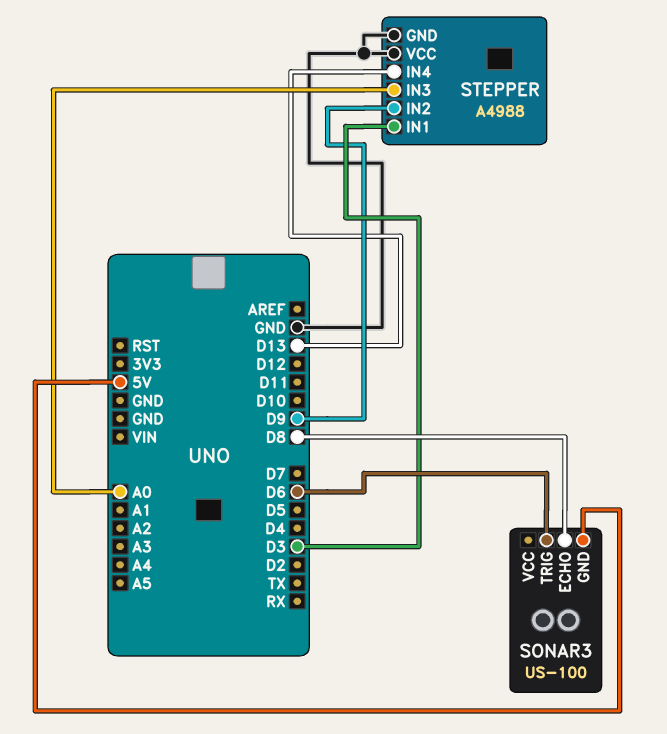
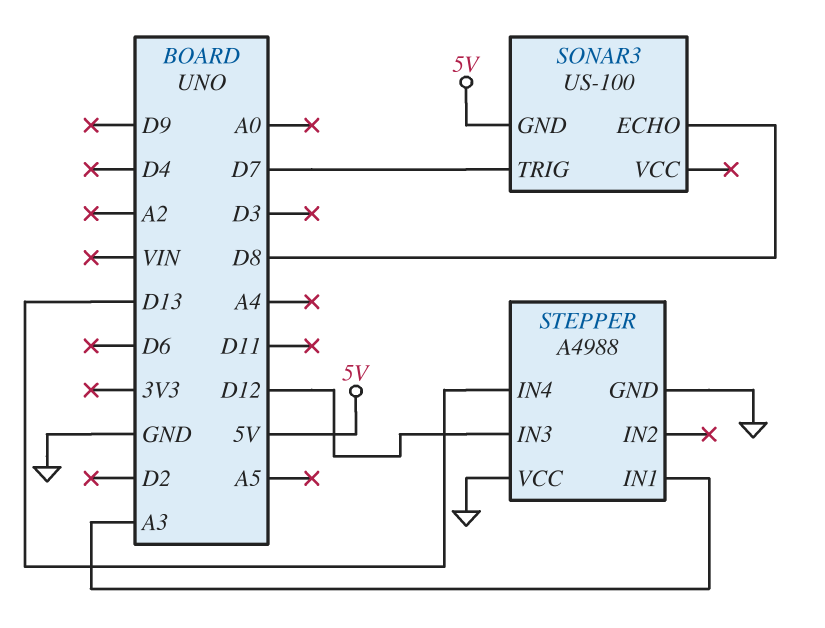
SONAR3 pin TRIG: D6 -> D7
STEPPER pin IN1: D3 -> A3
STEPPER pin IN2: D9 -> none
STEPPER pin IN3: A0 -> D12

